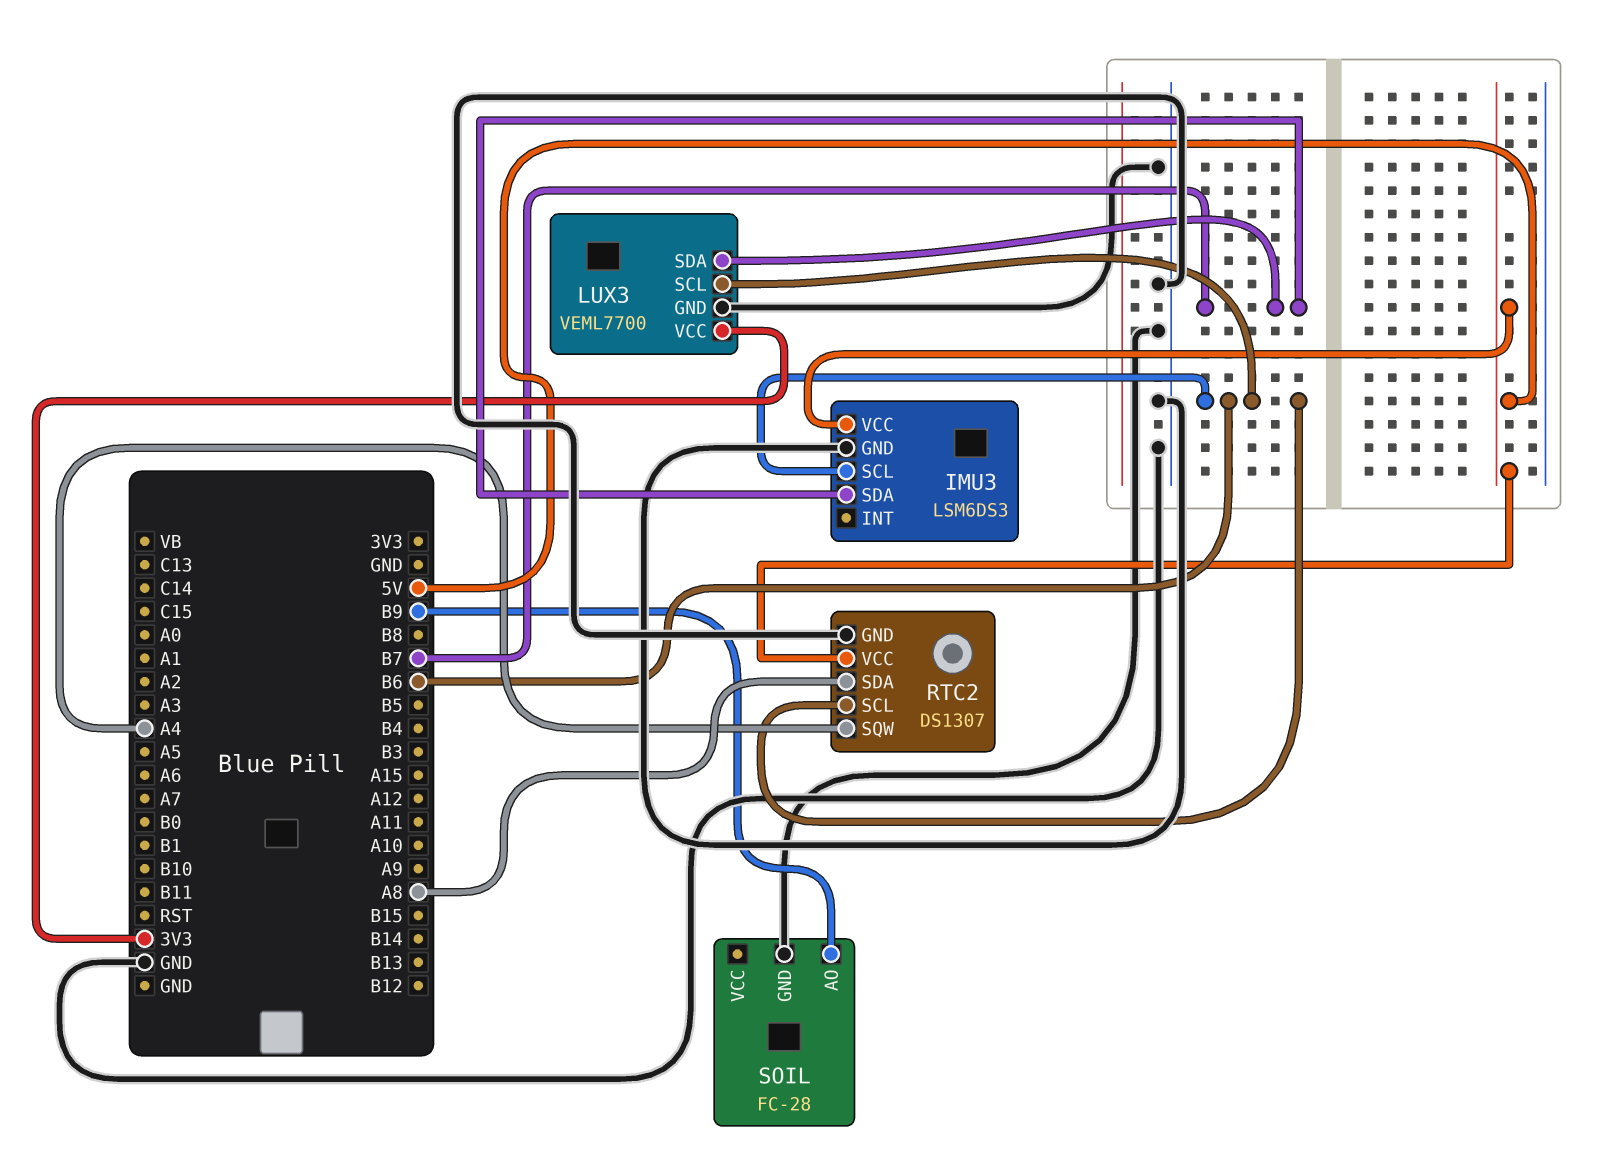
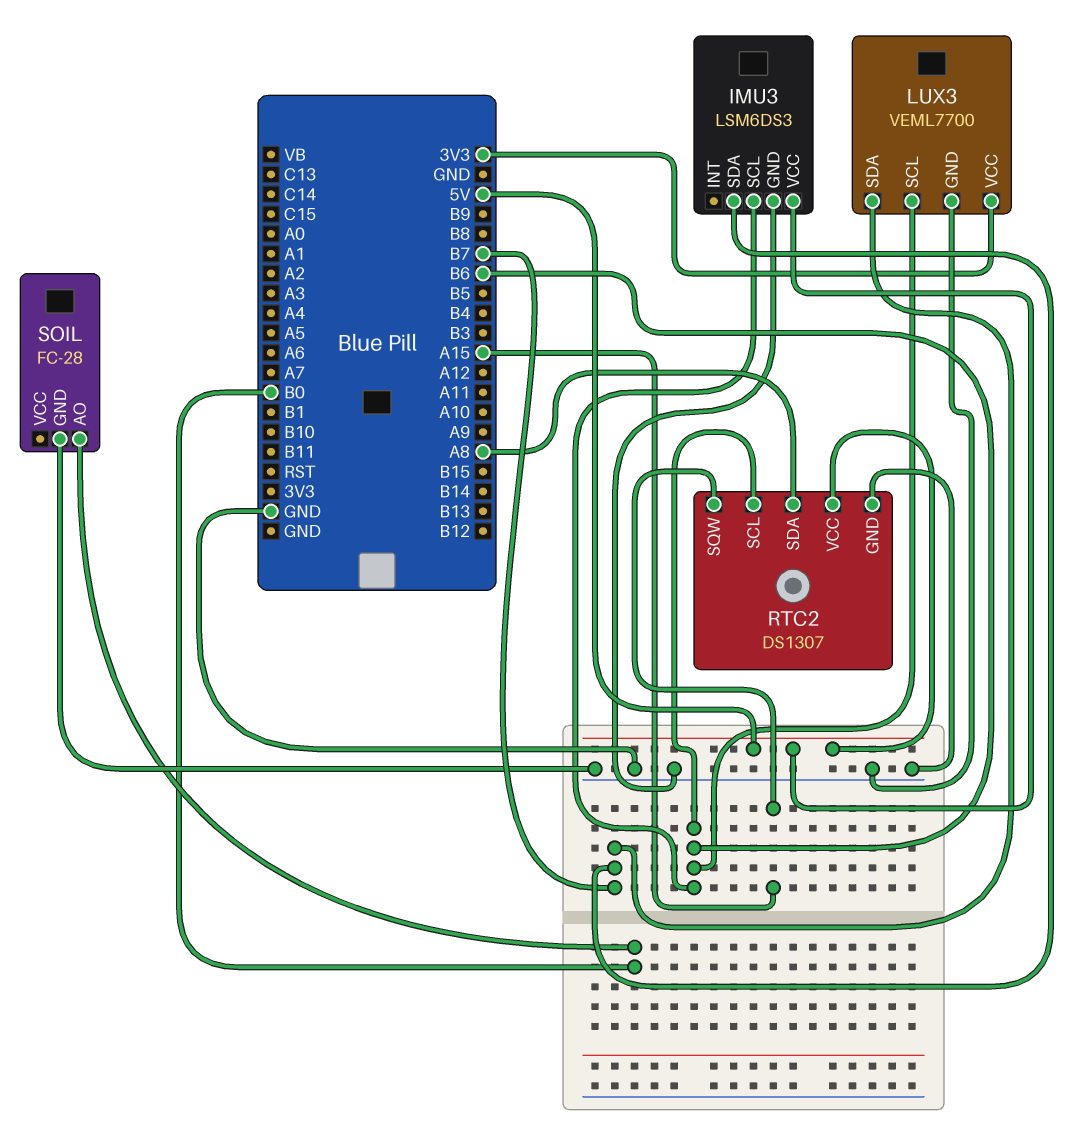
RTC2 pin SQW: A4 -> A15
SOIL pin AO: B9 -> B0

